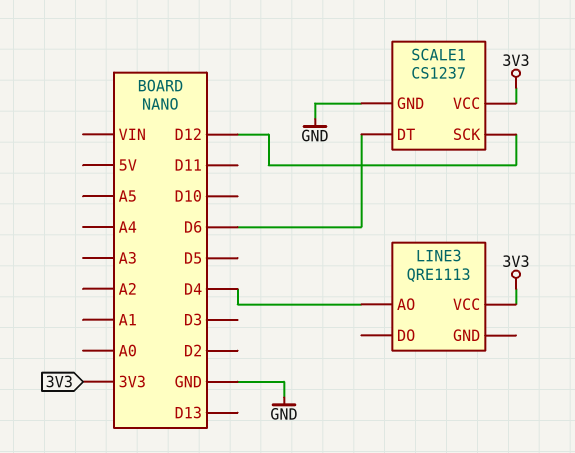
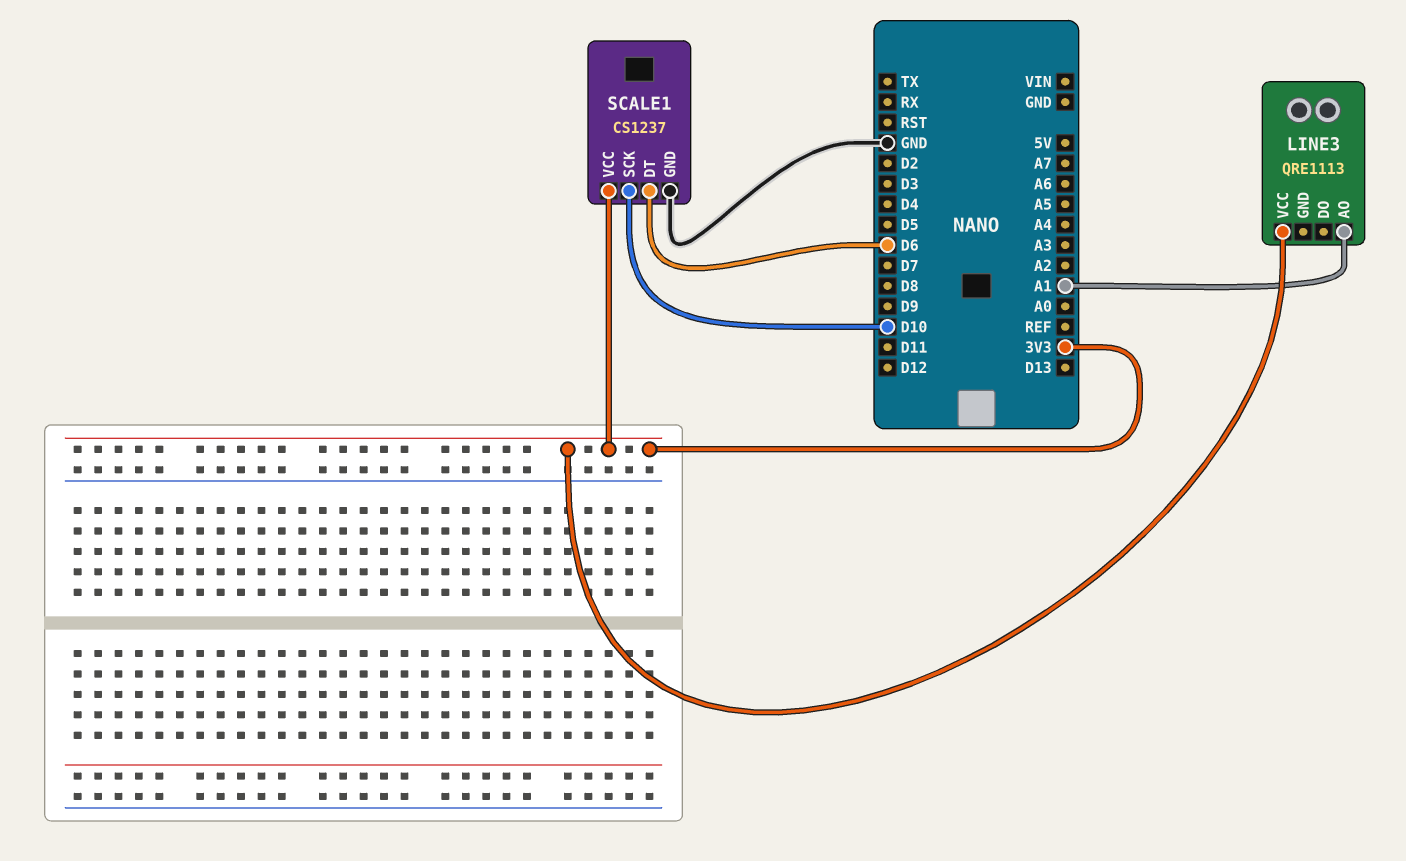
LINE3 pin AO: D4 -> A1
SCALE1 pin SCK: D12 -> D10

